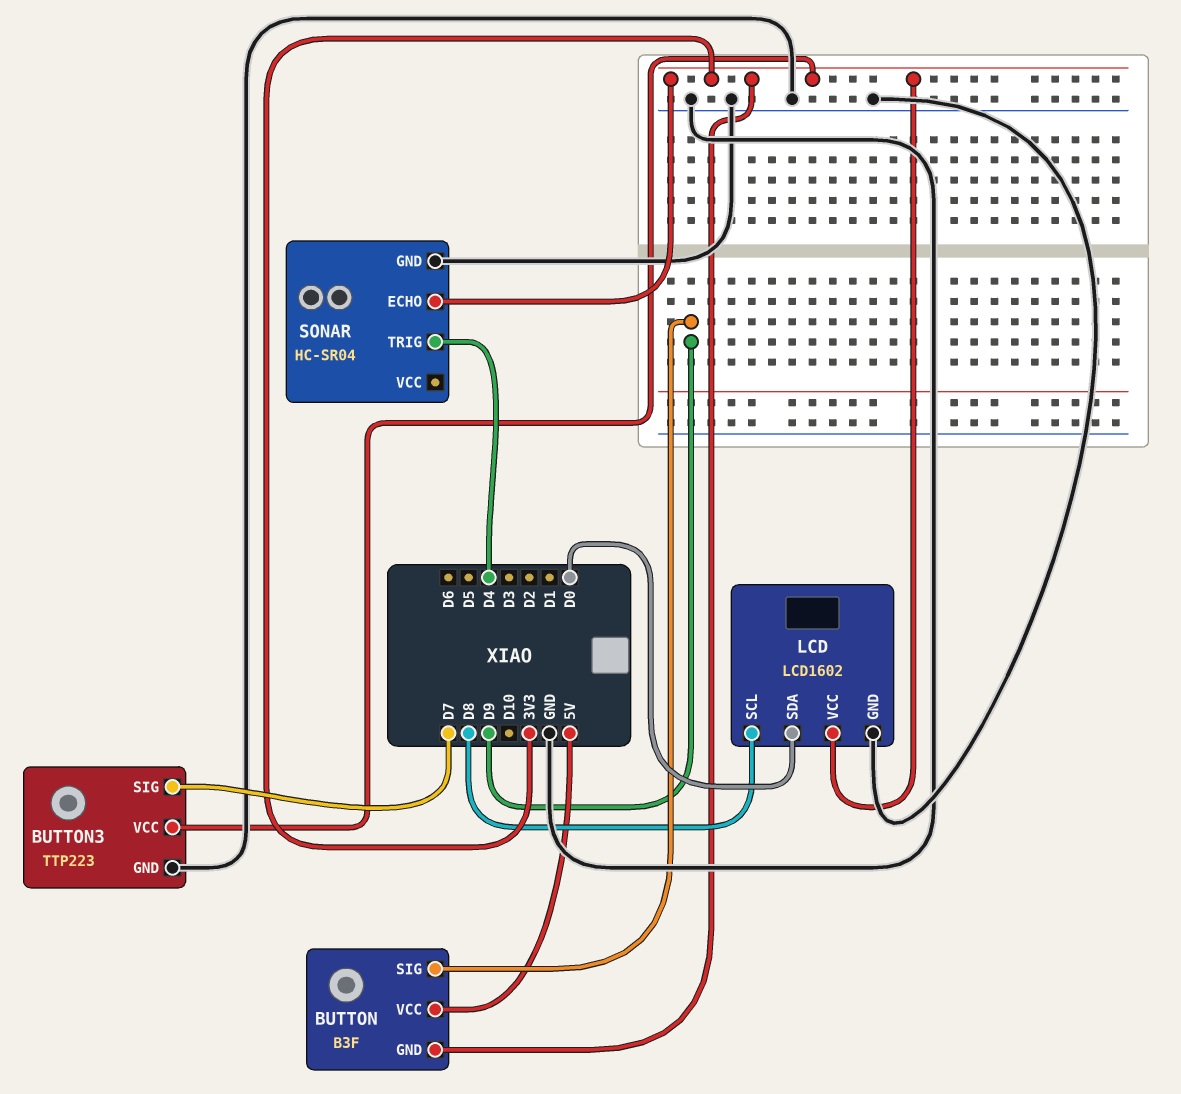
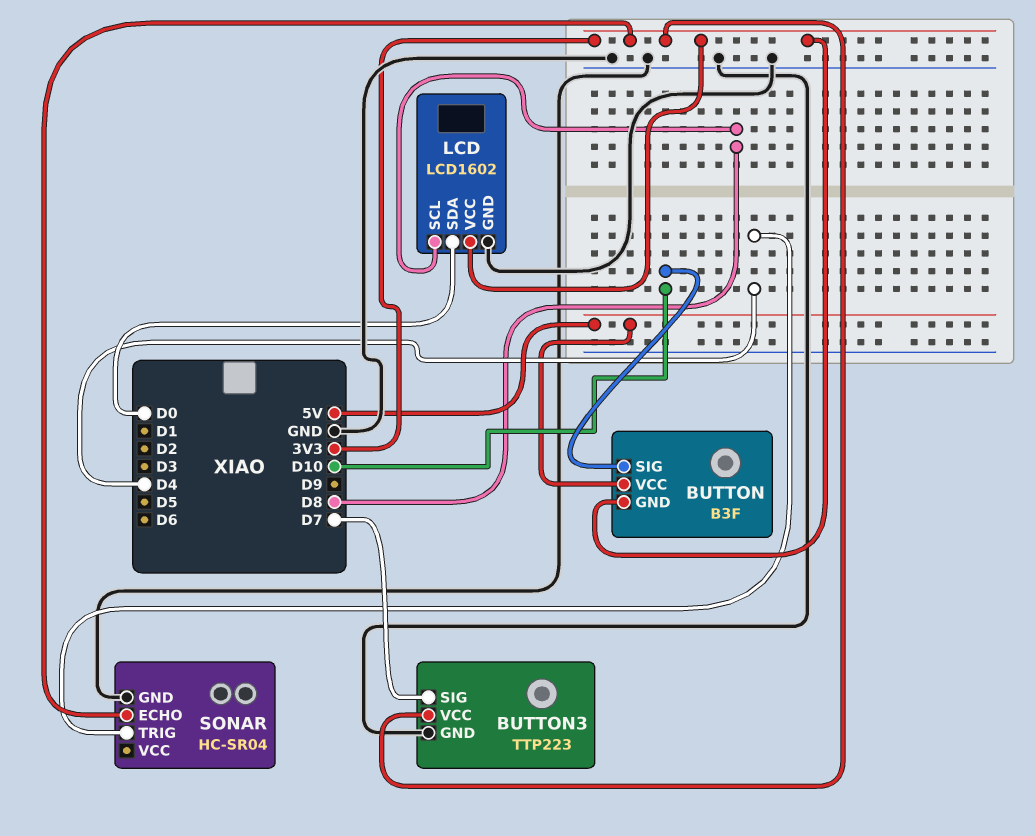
BUTTON pin SIG: D9 -> D10

